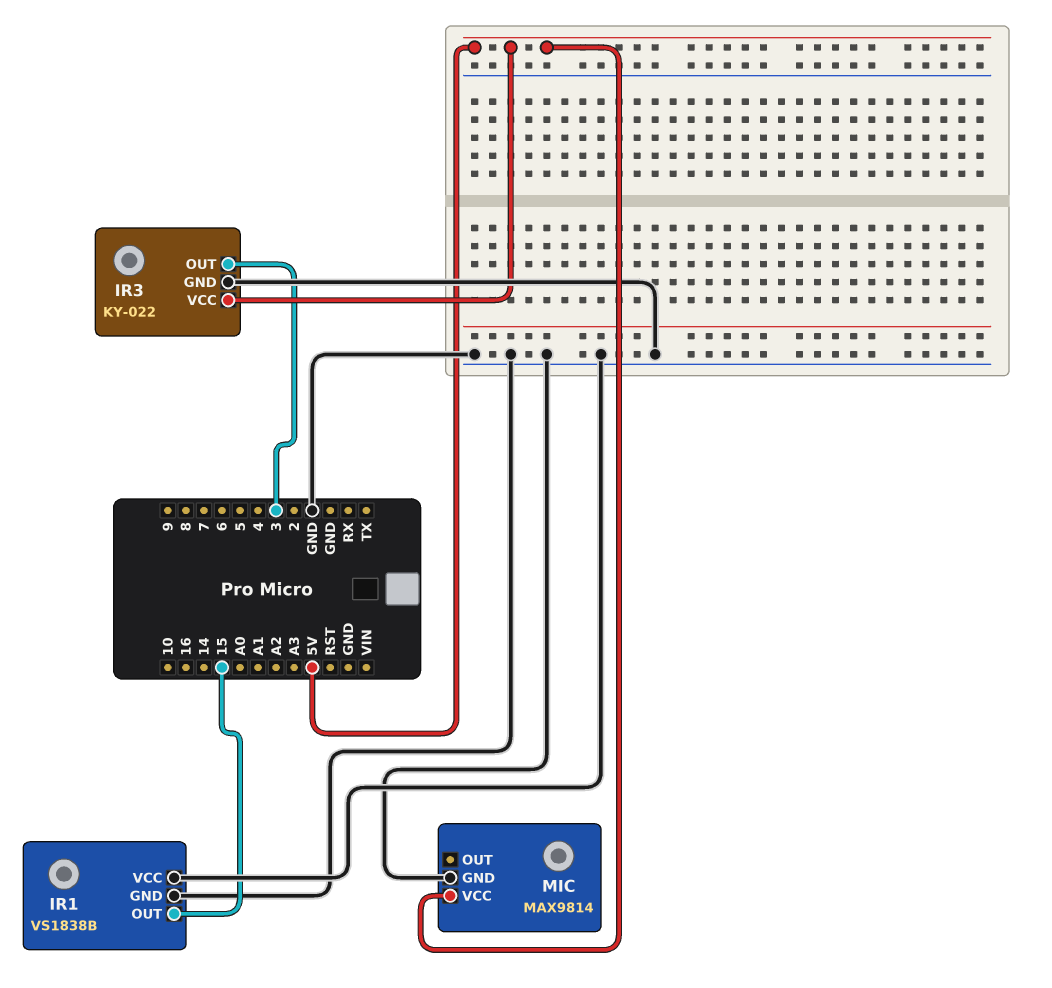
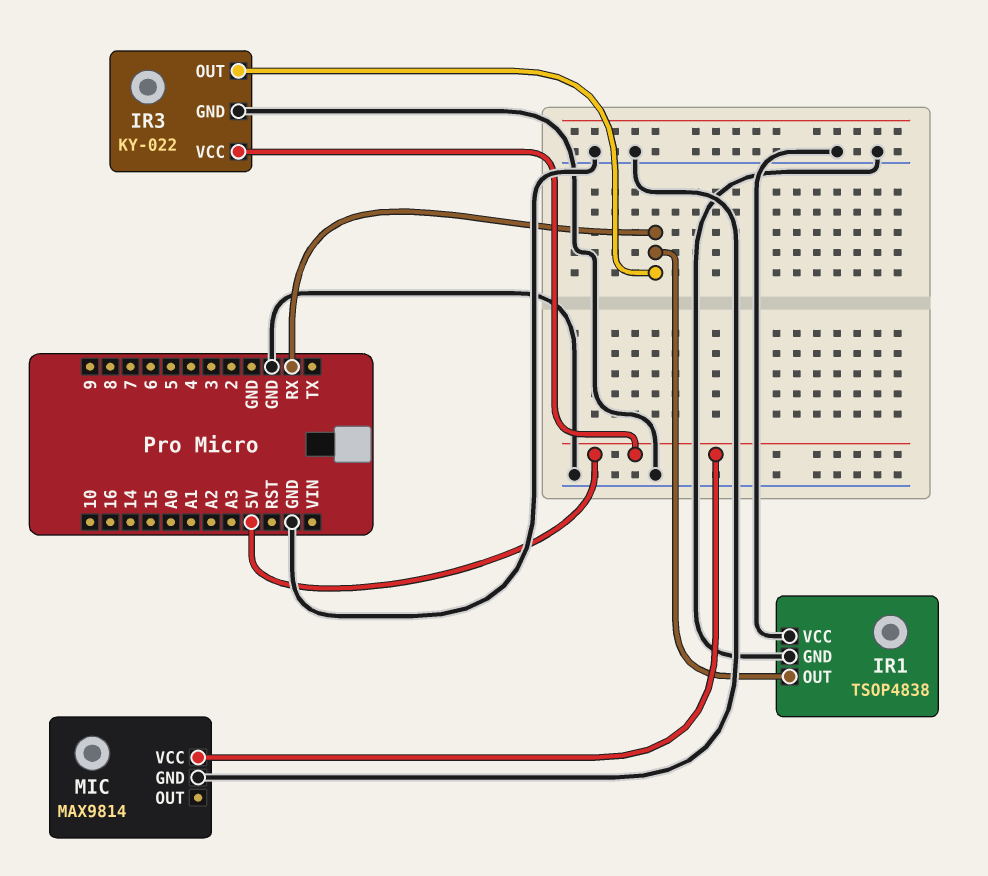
IR1: VS1838B -> TSOP4838
IR1 pin OUT: 15 -> RX
IR3 pin OUT: 3 -> RX

